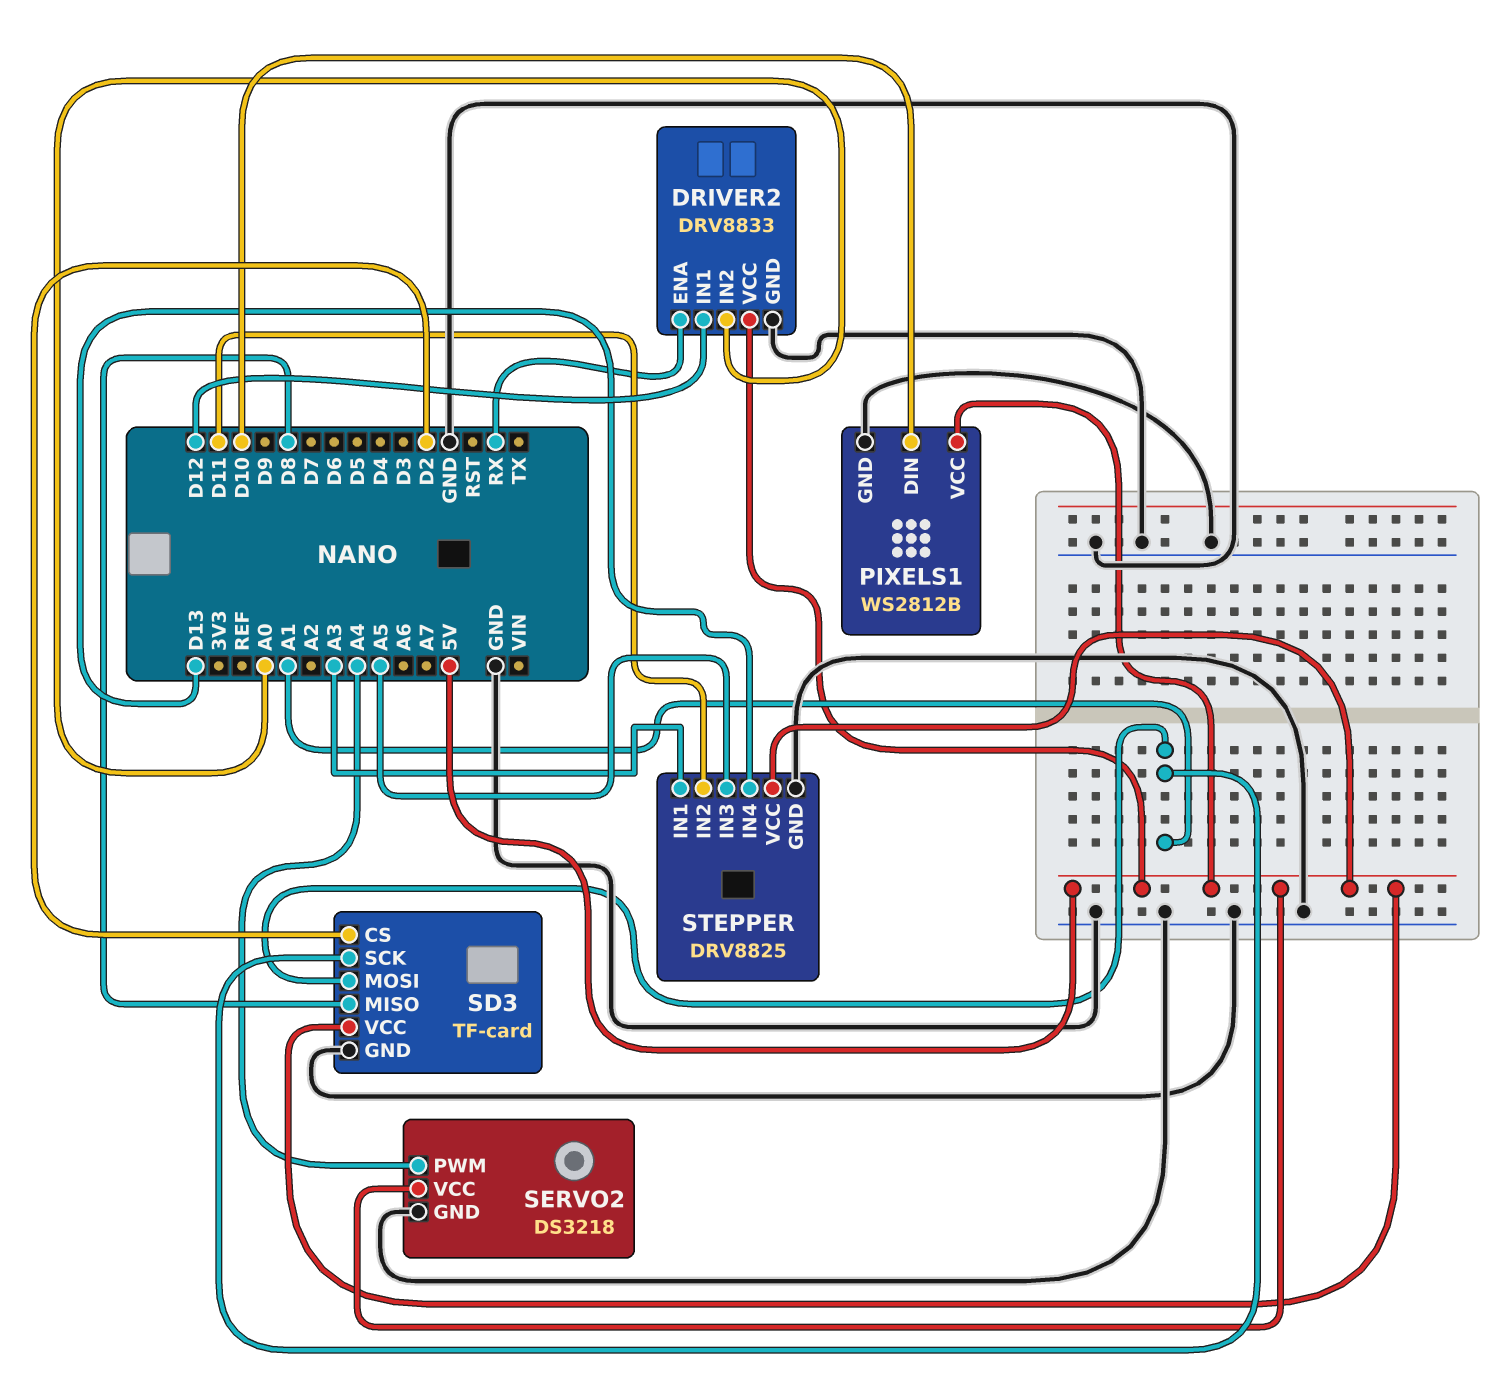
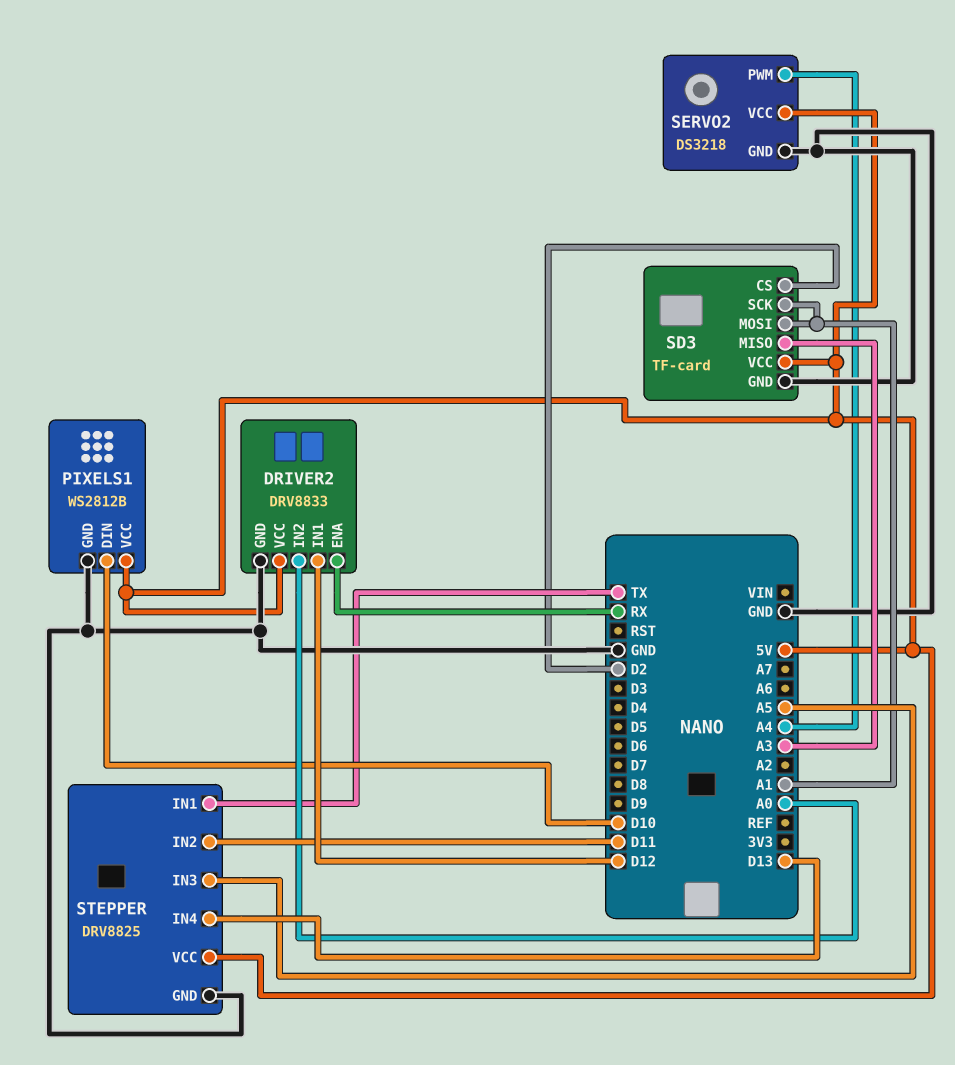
SD3 pin MISO: D8 -> A3
STEPPER pin IN1: A3 -> TX

